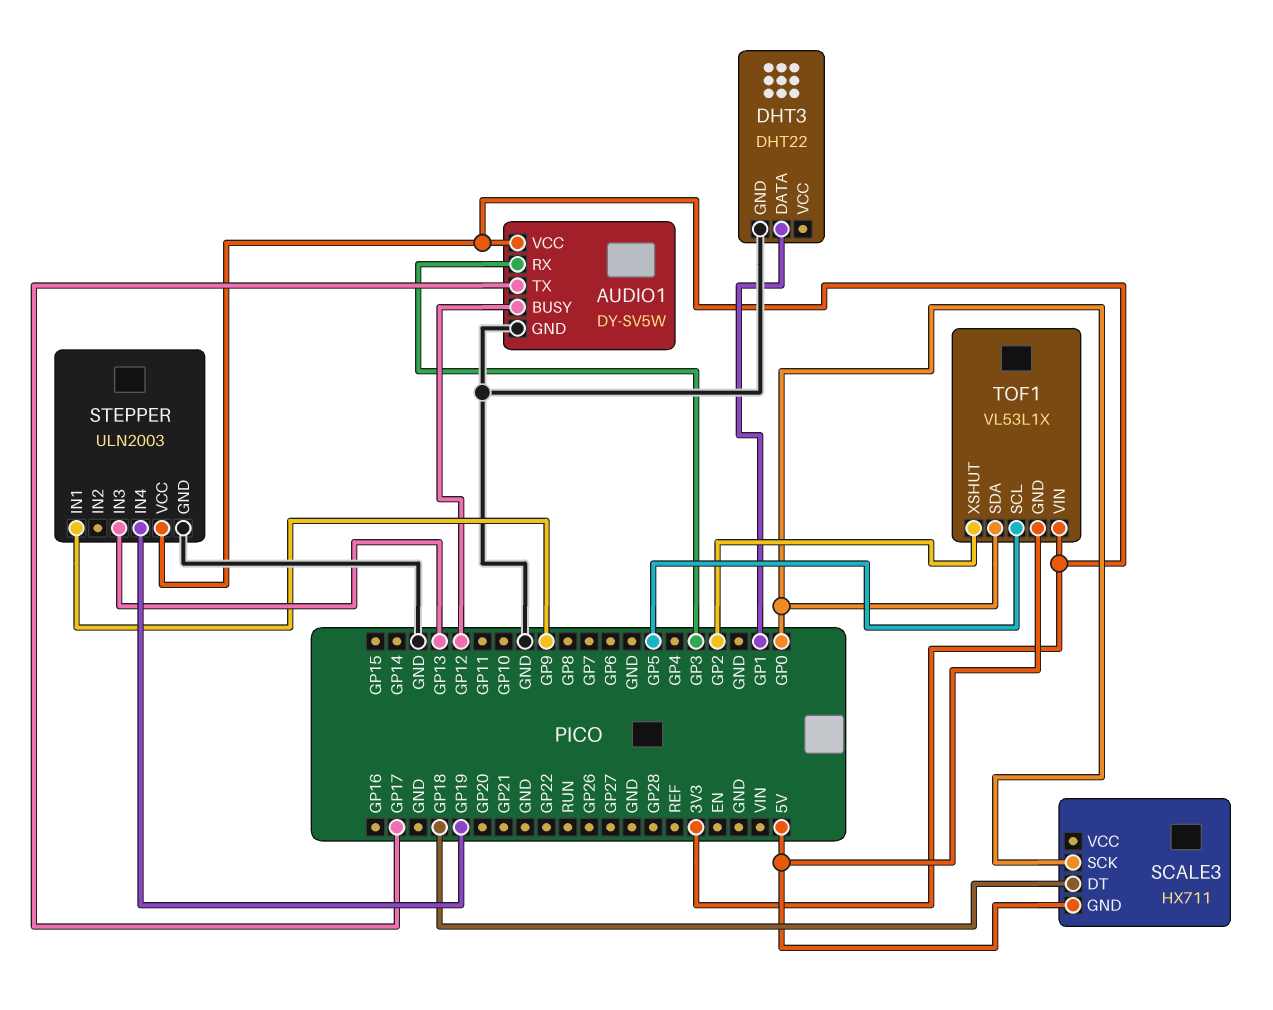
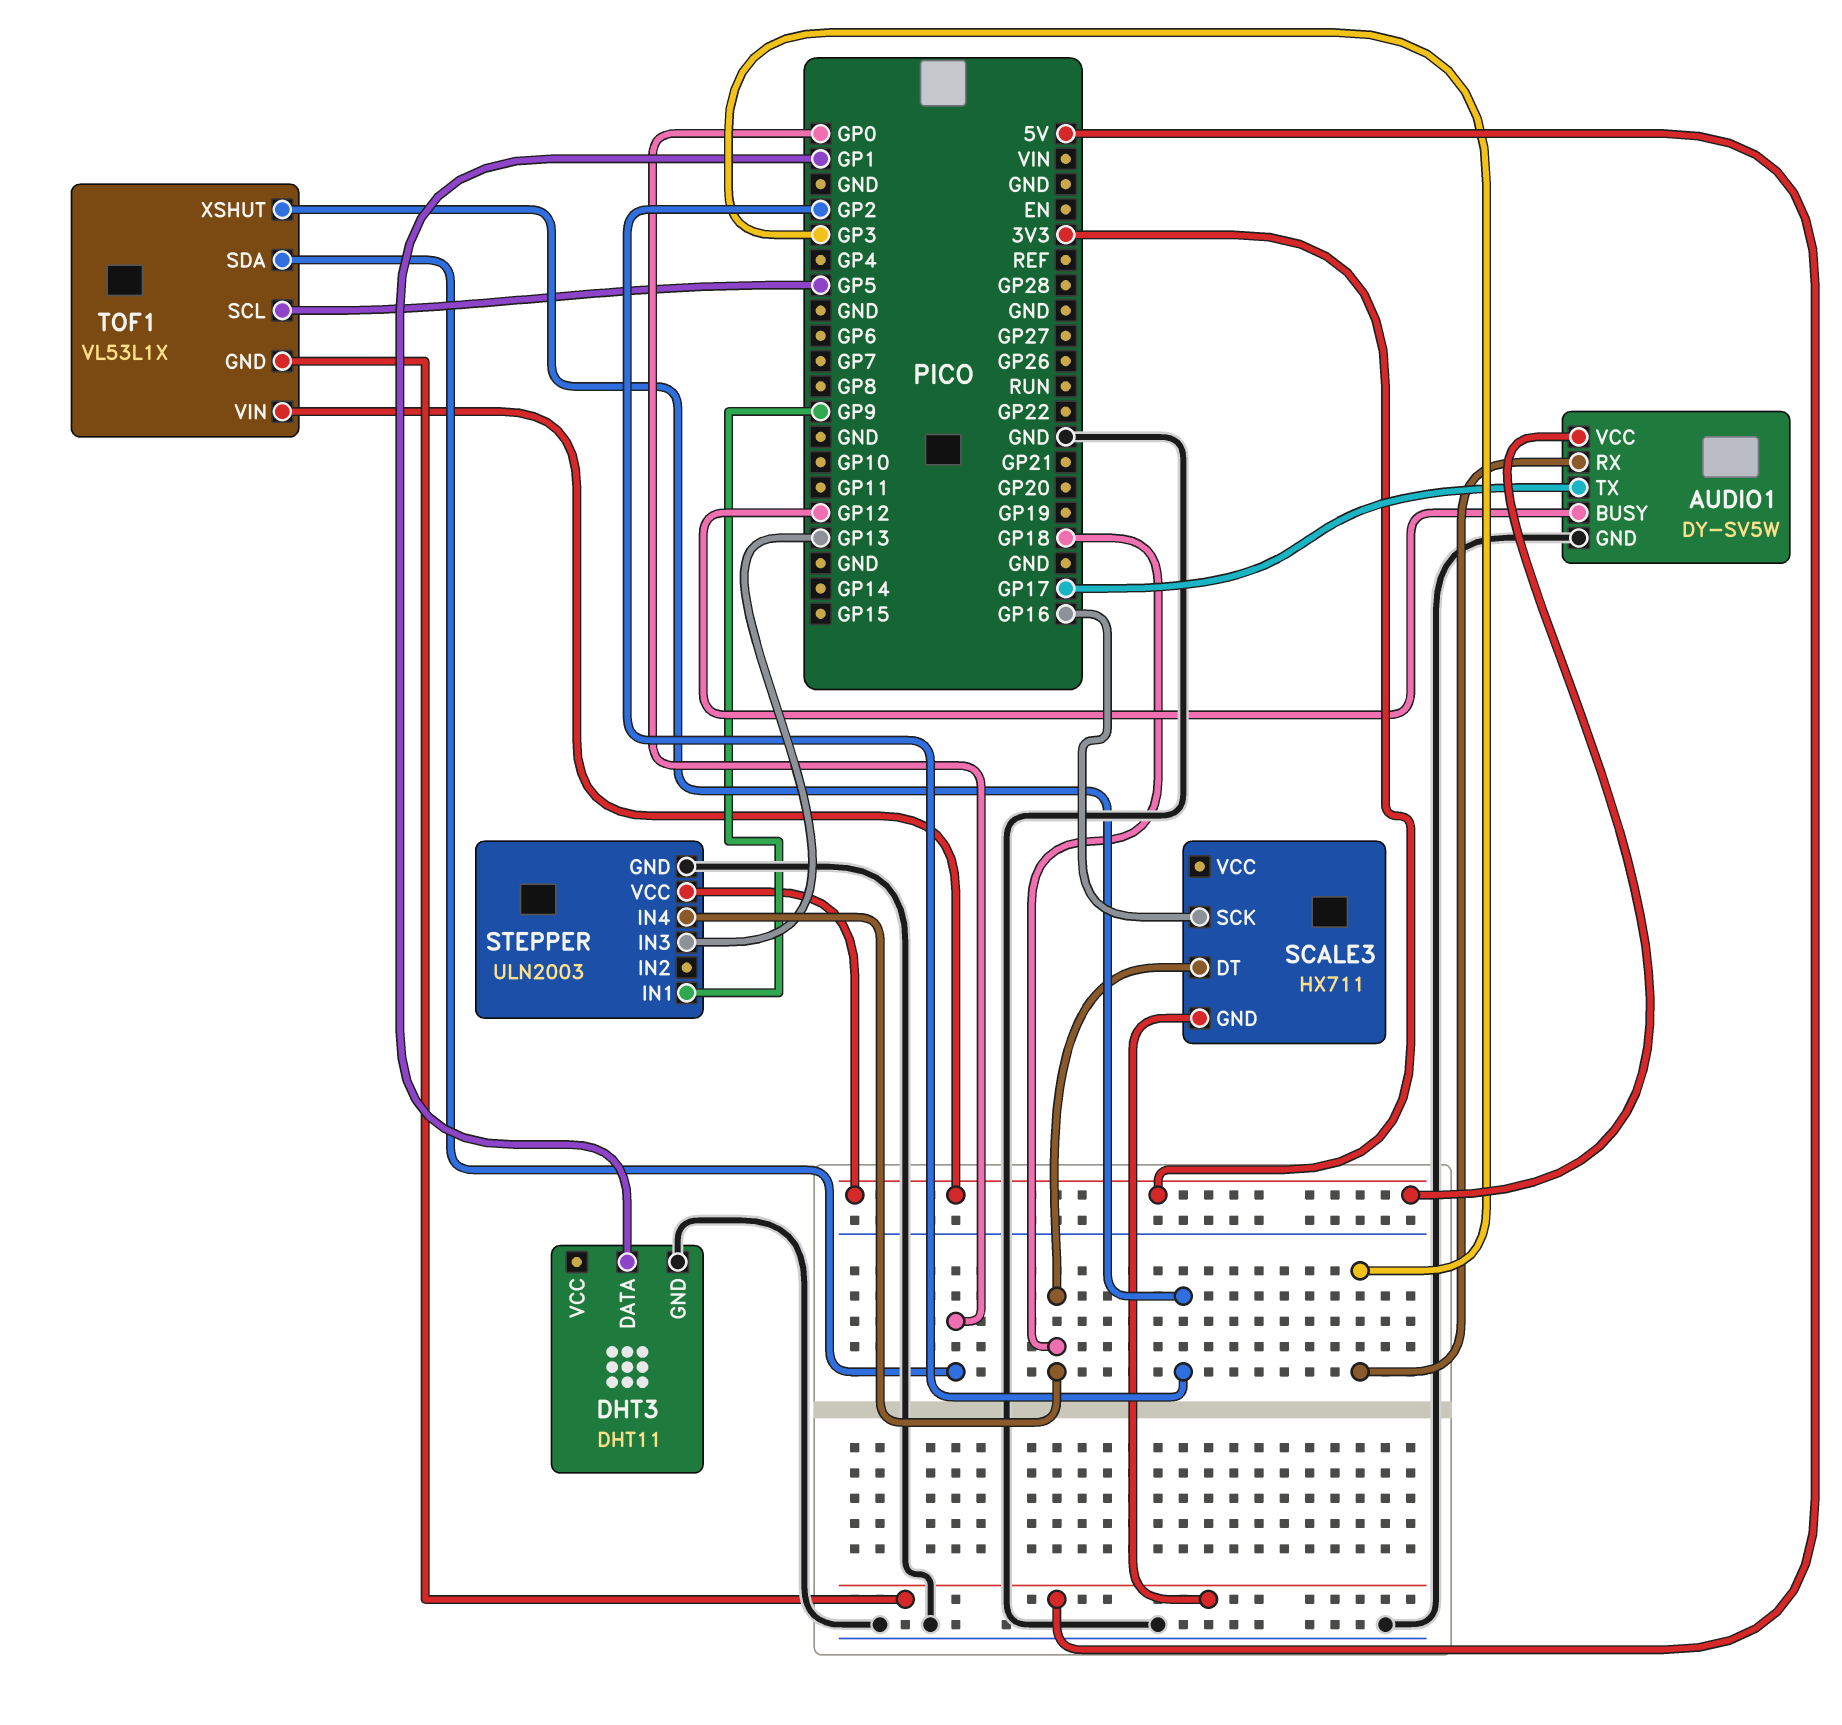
DHT3: DHT22 -> DHT11
SCALE3 pin SCK: GP0 -> GP16
STEPPER pin IN4: GP19 -> GP18

